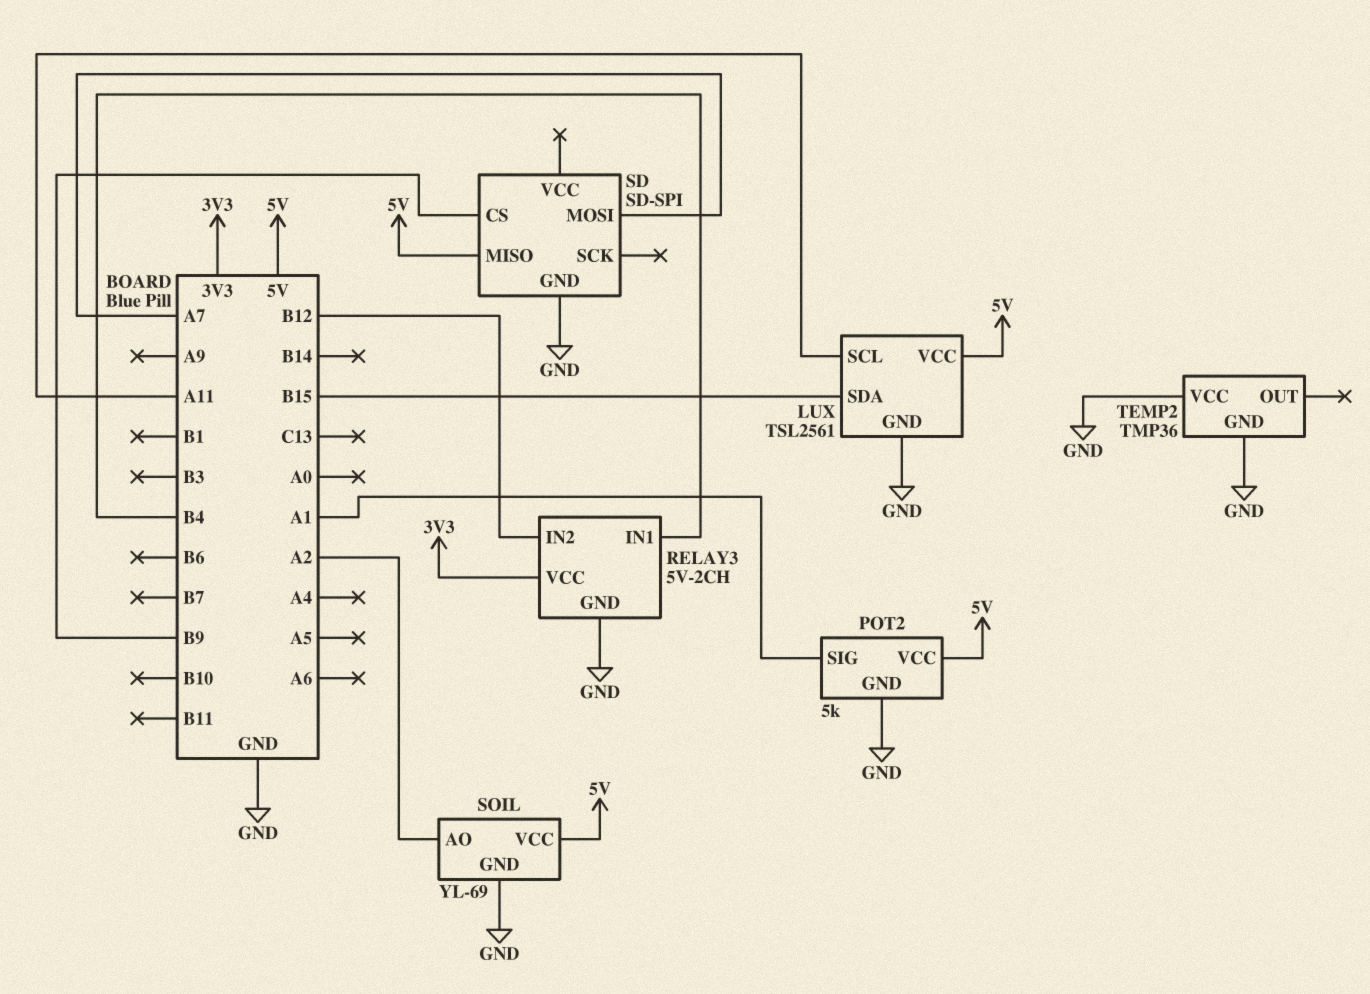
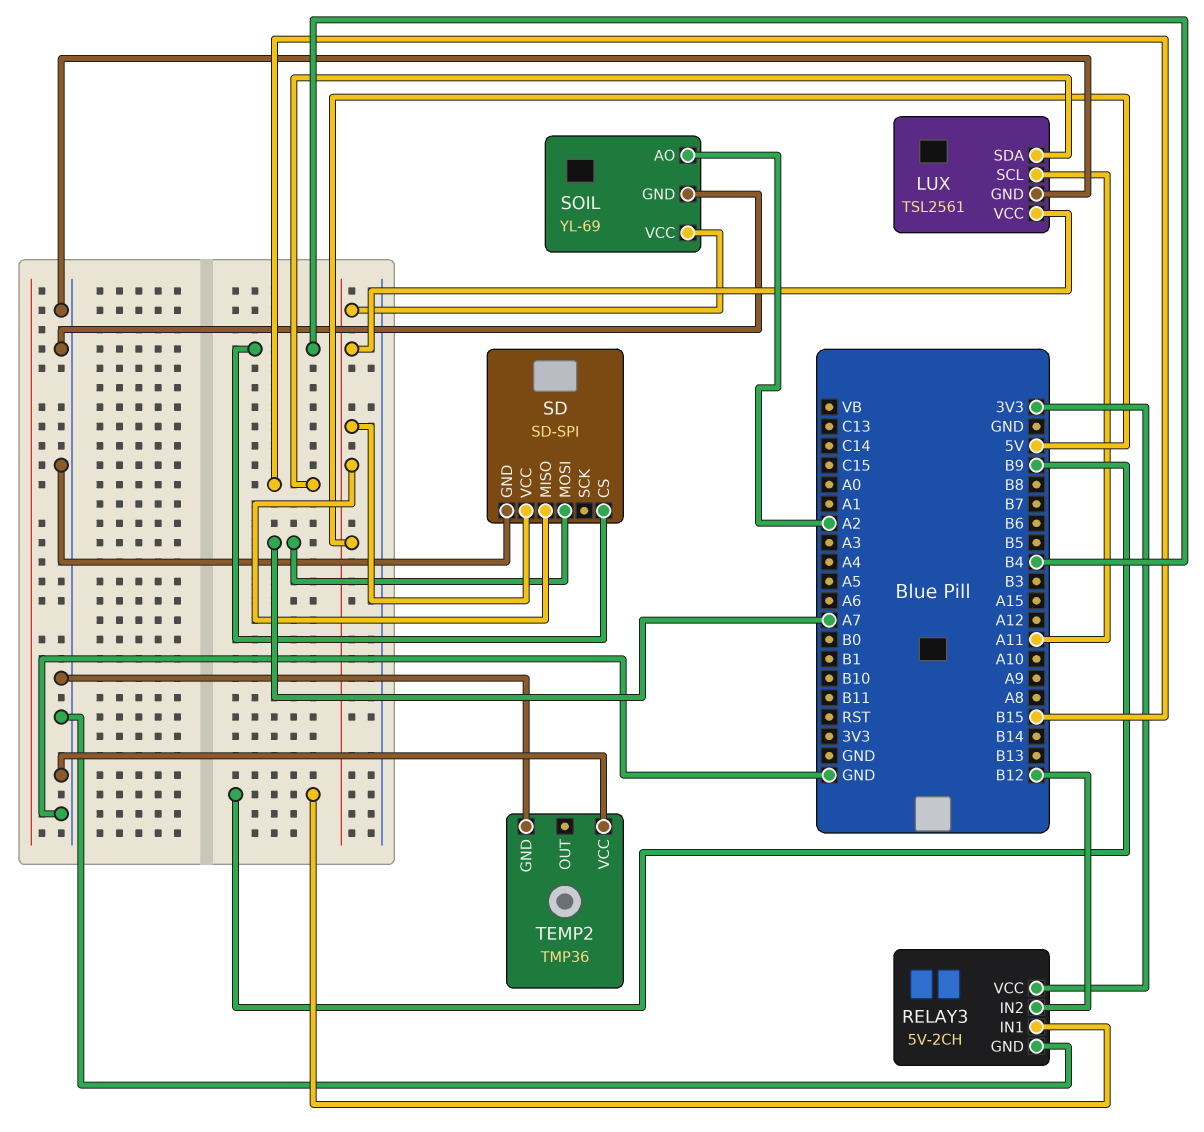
POT2: 5k -> none
POT2 pin GND: GND -> none
POT2 pin SIG: A1 -> none
POT2 pin VCC: 5V -> none
RELAY3 pin IN1: B4 -> B9
SD pin CS: B9 -> B4
SD pin VCC: none -> 5V

